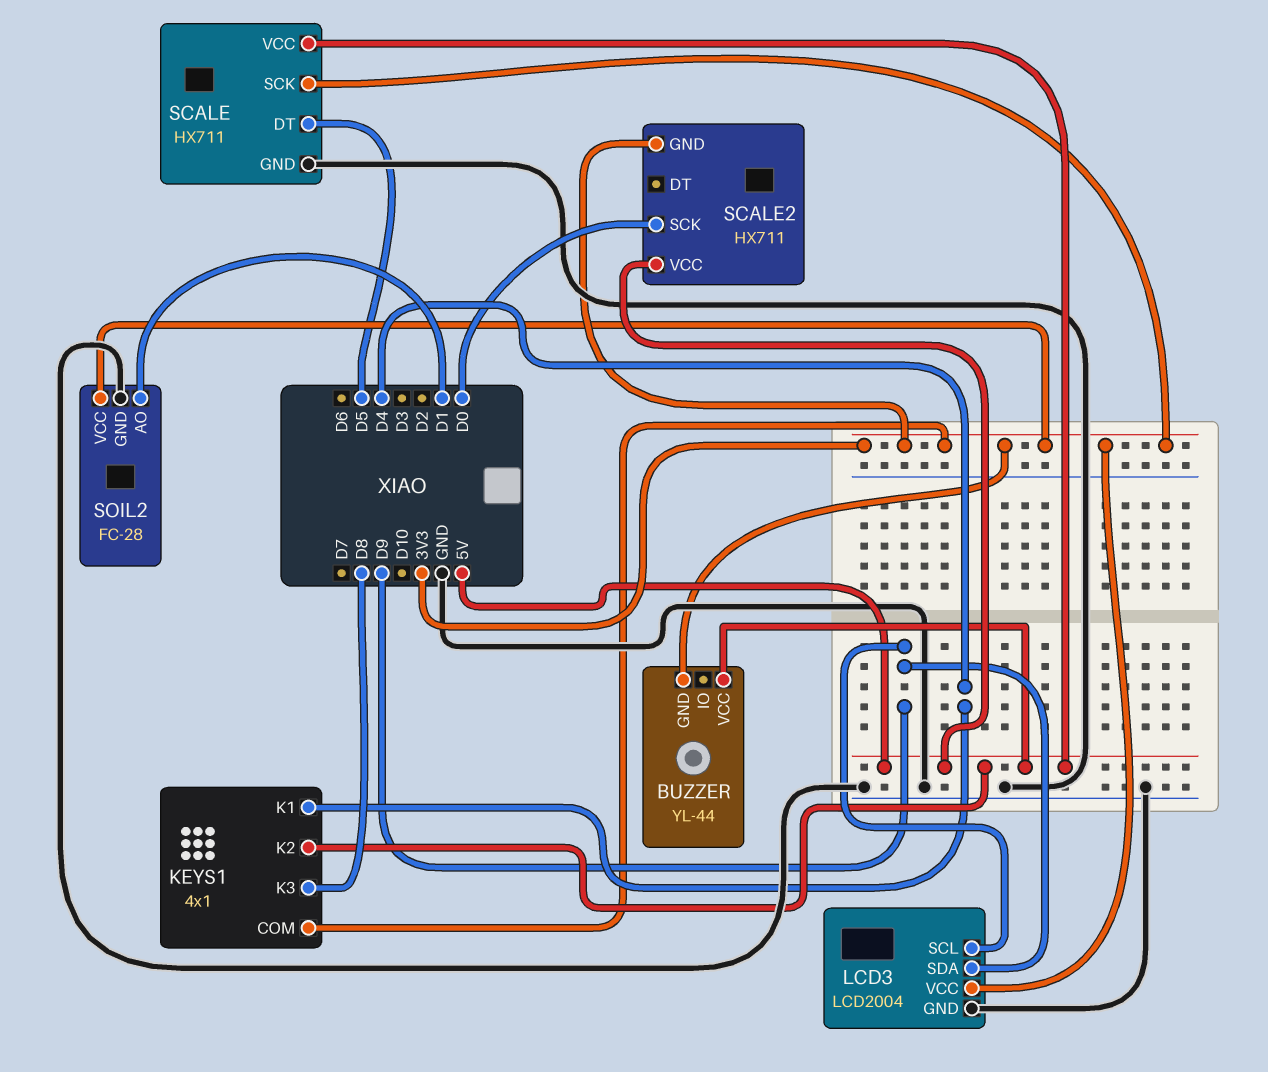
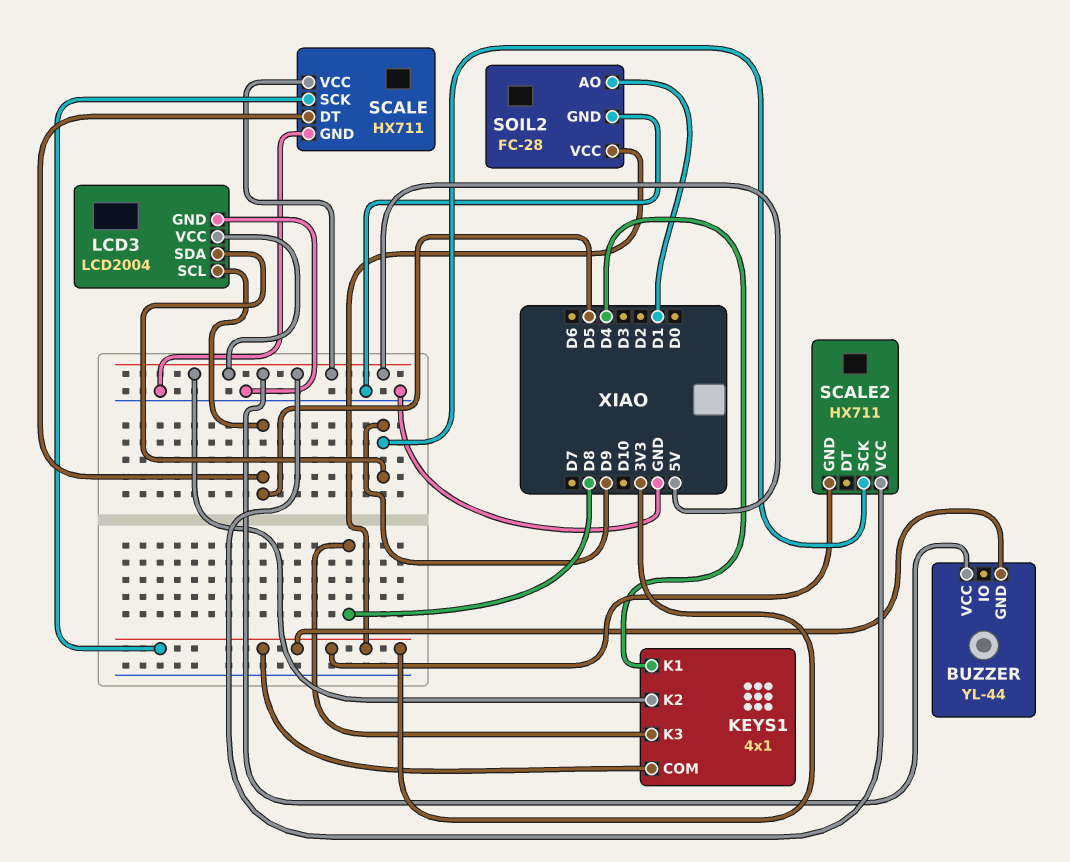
LCD3 pin SCL: D9 -> D5
LCD3 pin VCC: 3V3 -> 5V
SCALE2 pin SCK: D0 -> D9

